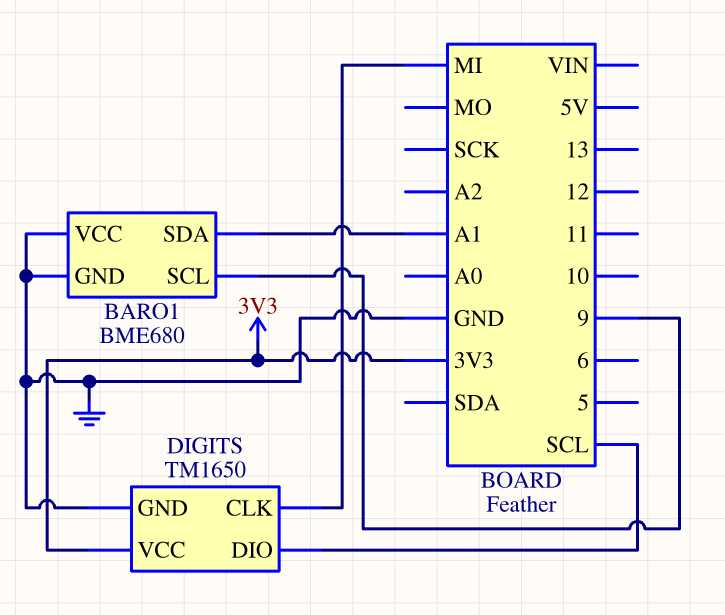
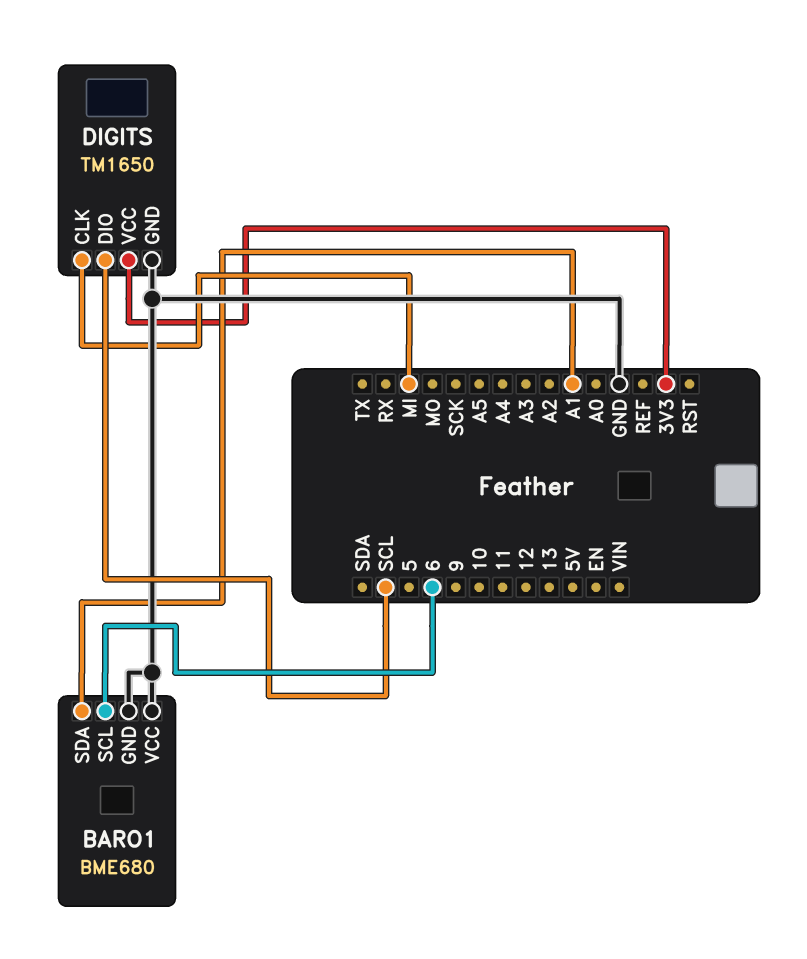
BARO1 pin SCL: 9 -> 6

